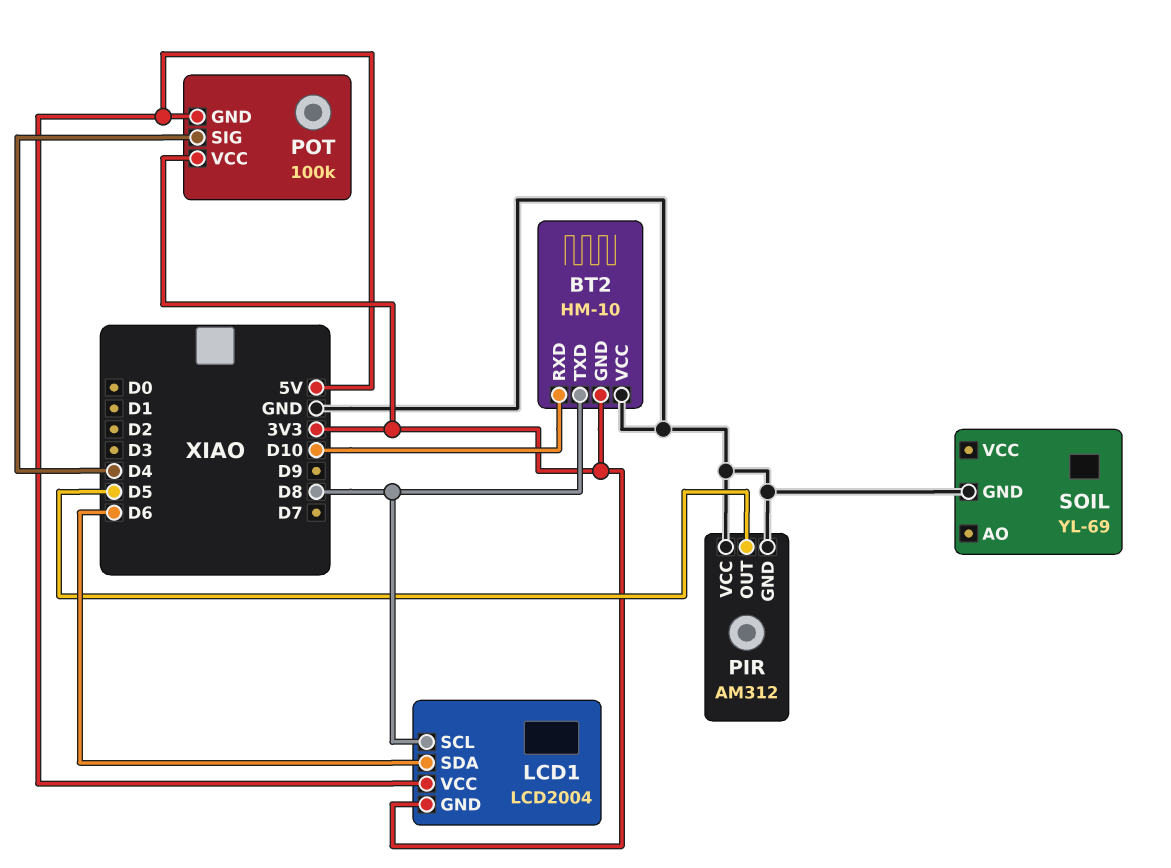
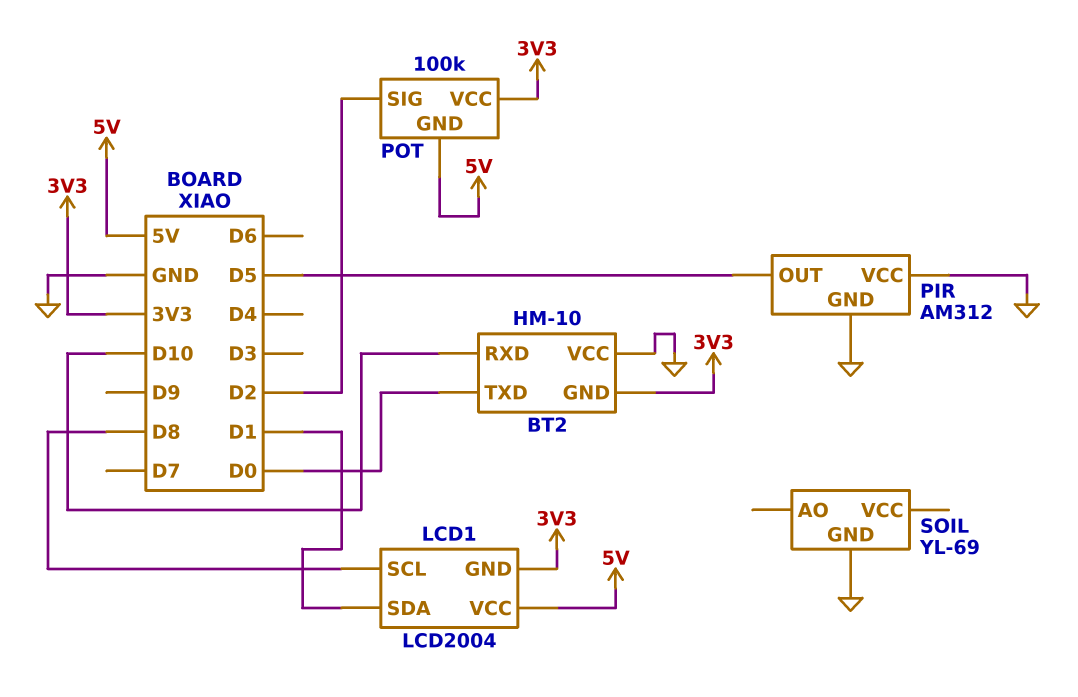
BT2 pin TXD: D8 -> D0
LCD1 pin SDA: D6 -> D1
POT pin SIG: D4 -> D2

